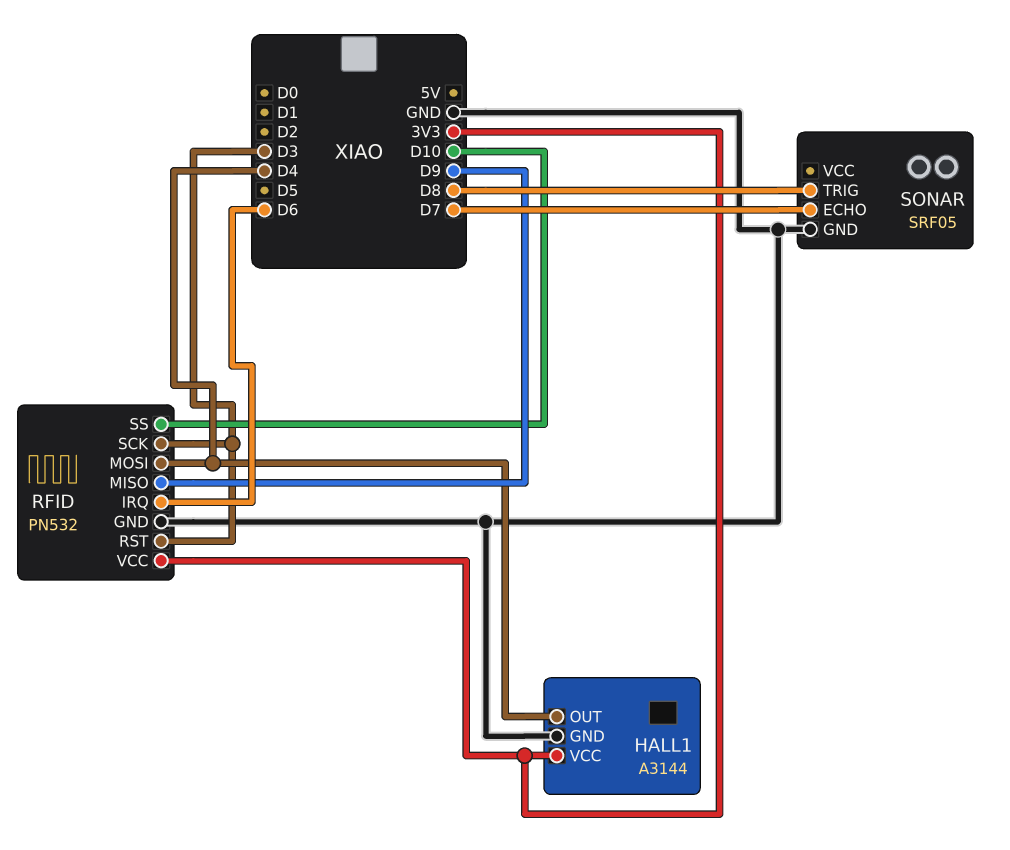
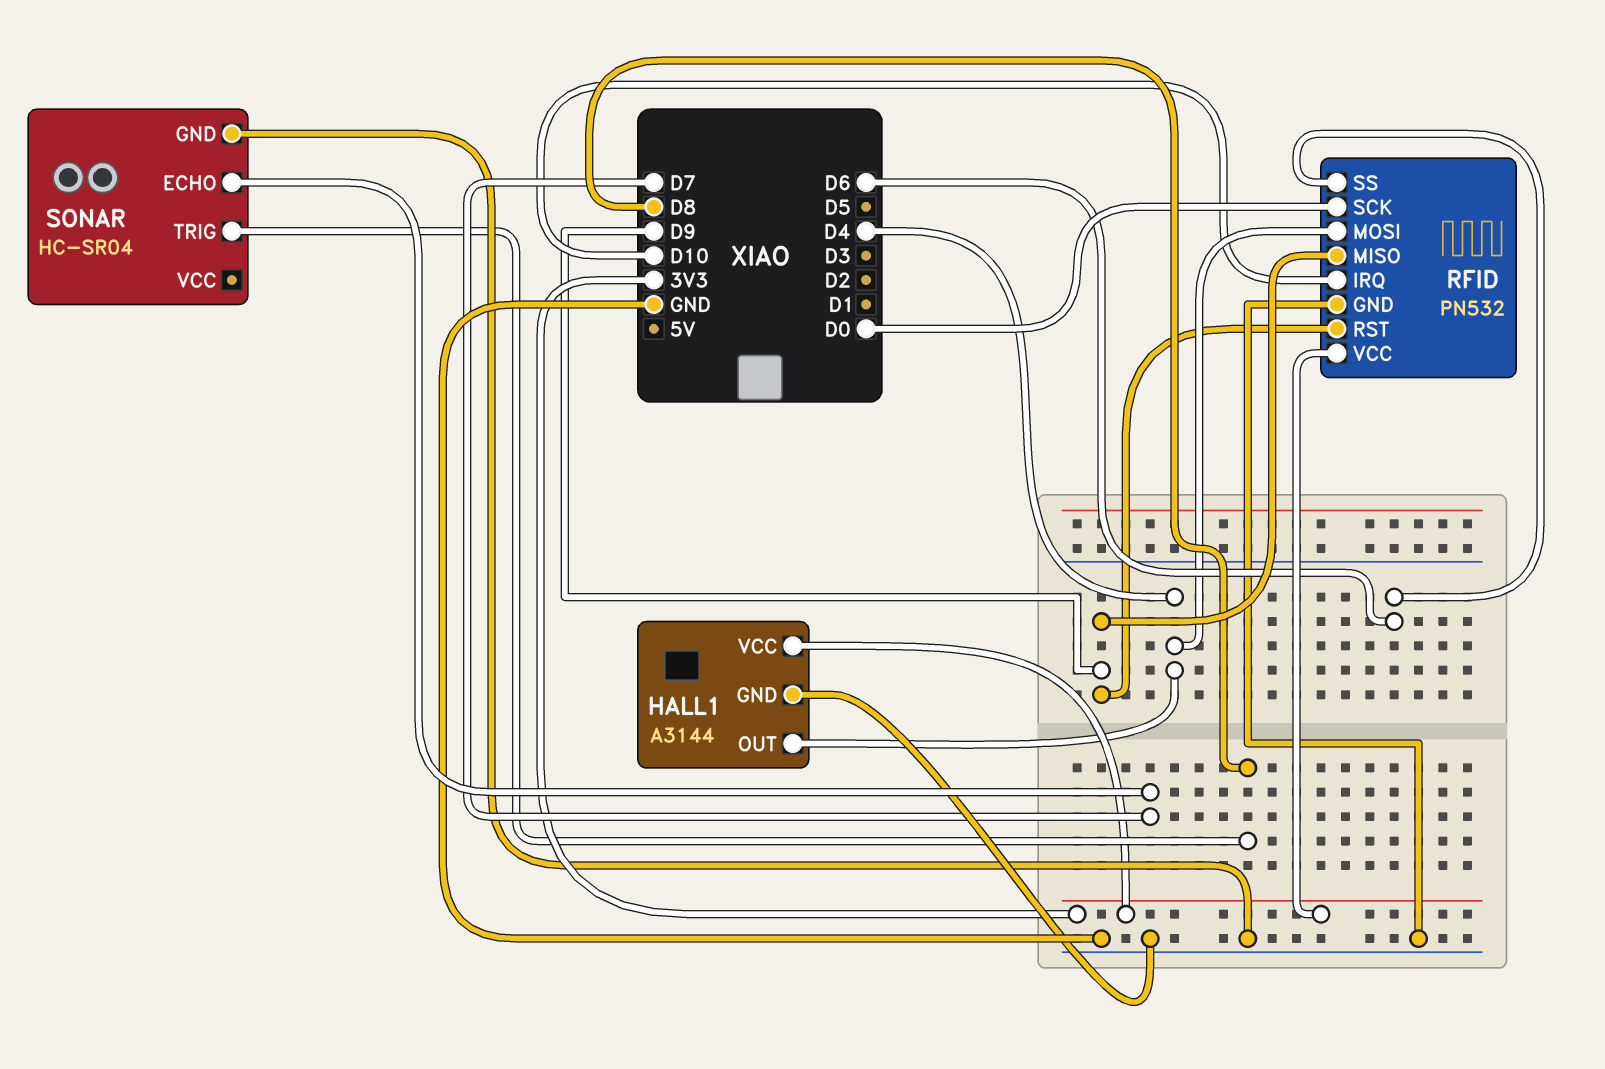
RFID pin IRQ: D6 -> D10
RFID pin RST: D3 -> D9
RFID pin SCK: D3 -> D0
RFID pin SS: D10 -> D6
SONAR: SRF05 -> HC-SR04

